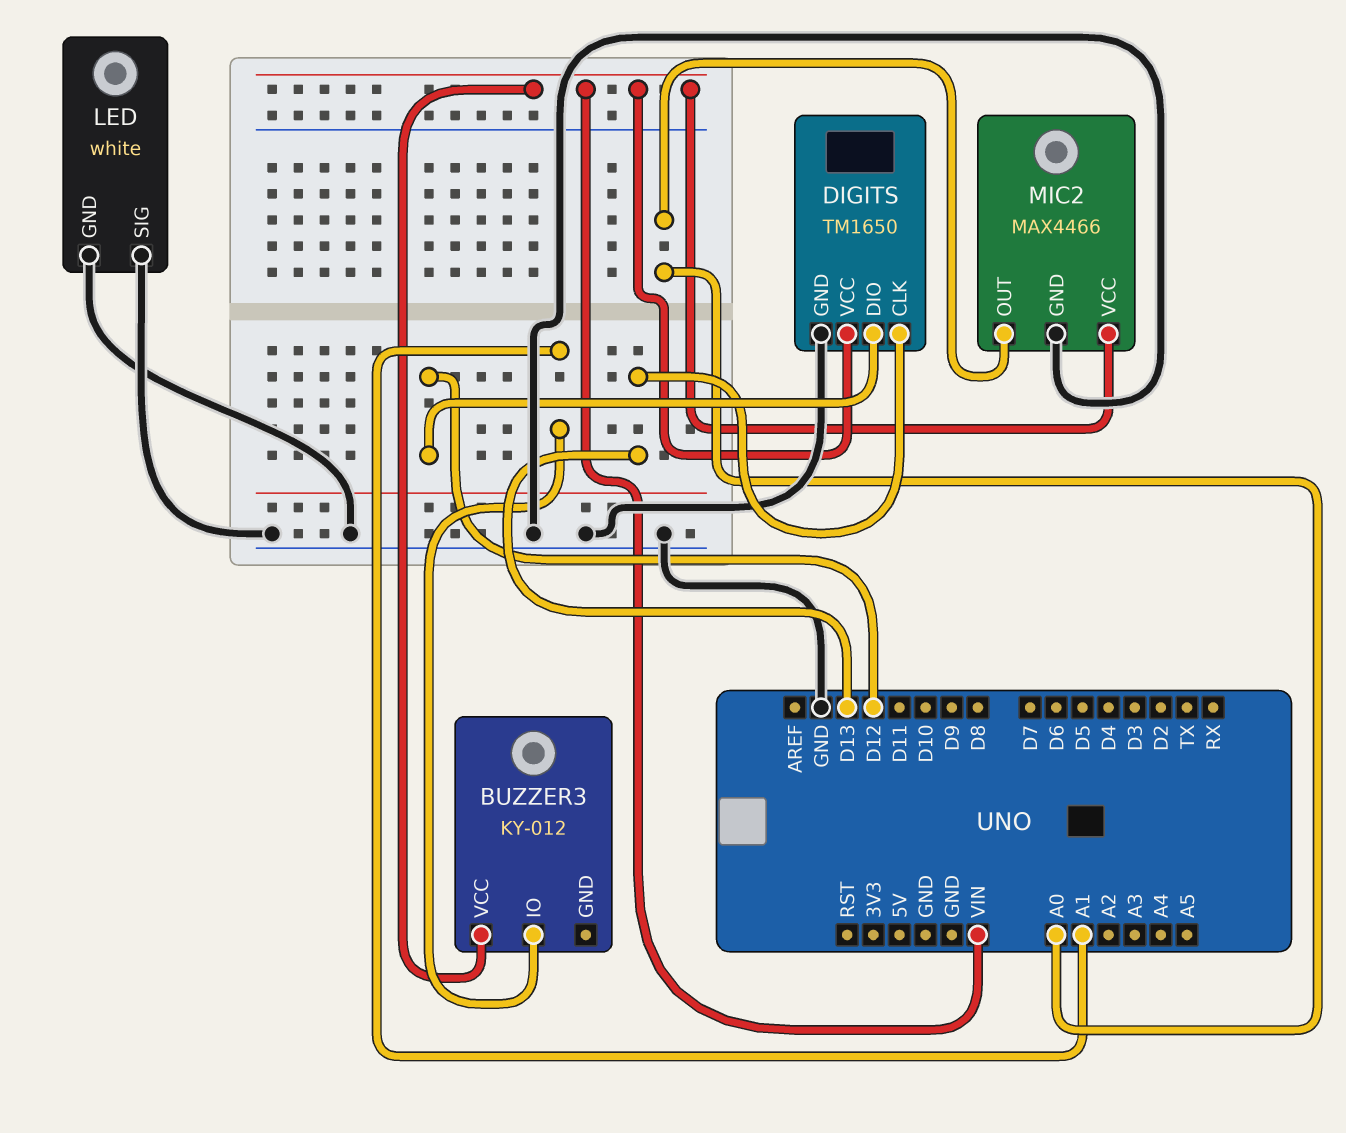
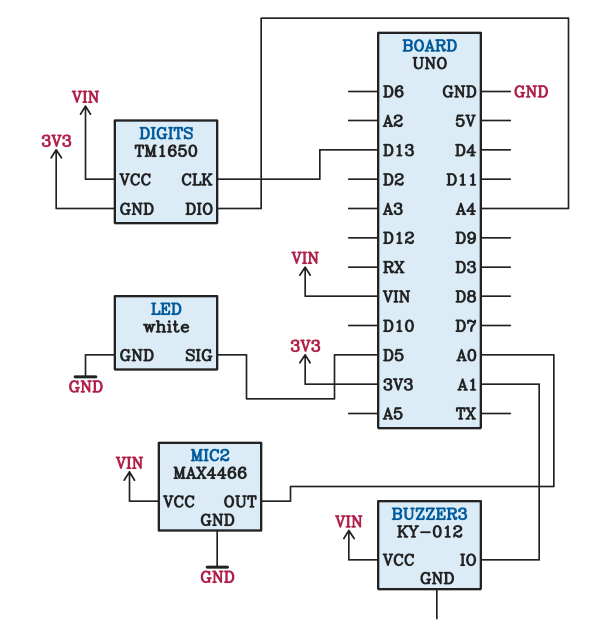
DIGITS pin DIO: D12 -> A4
DIGITS pin GND: GND -> 3V3
LED pin SIG: GND -> D5

